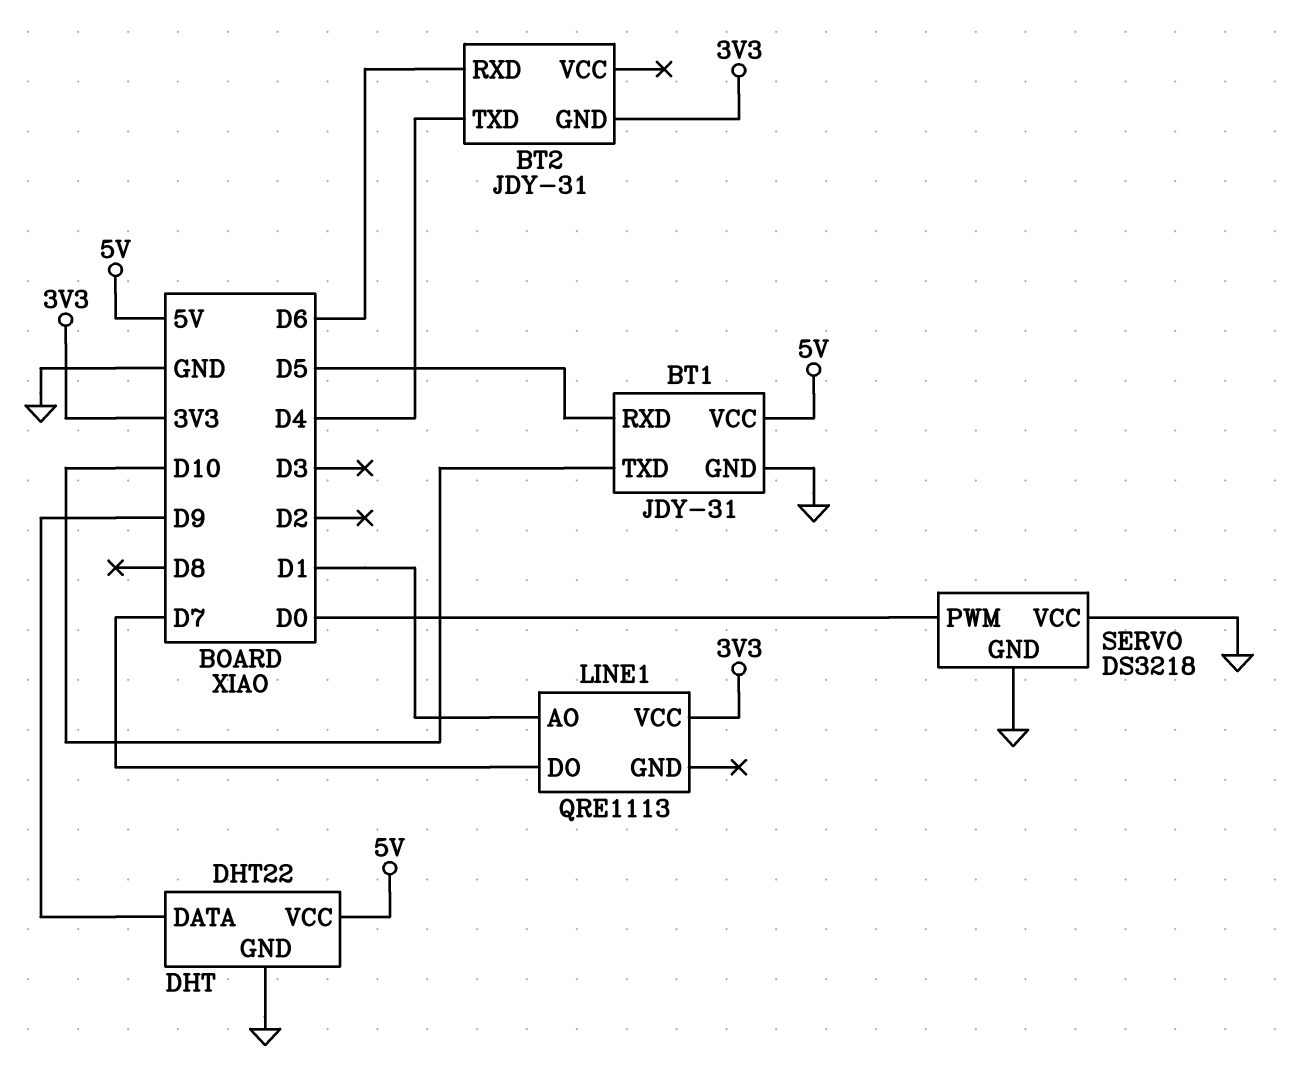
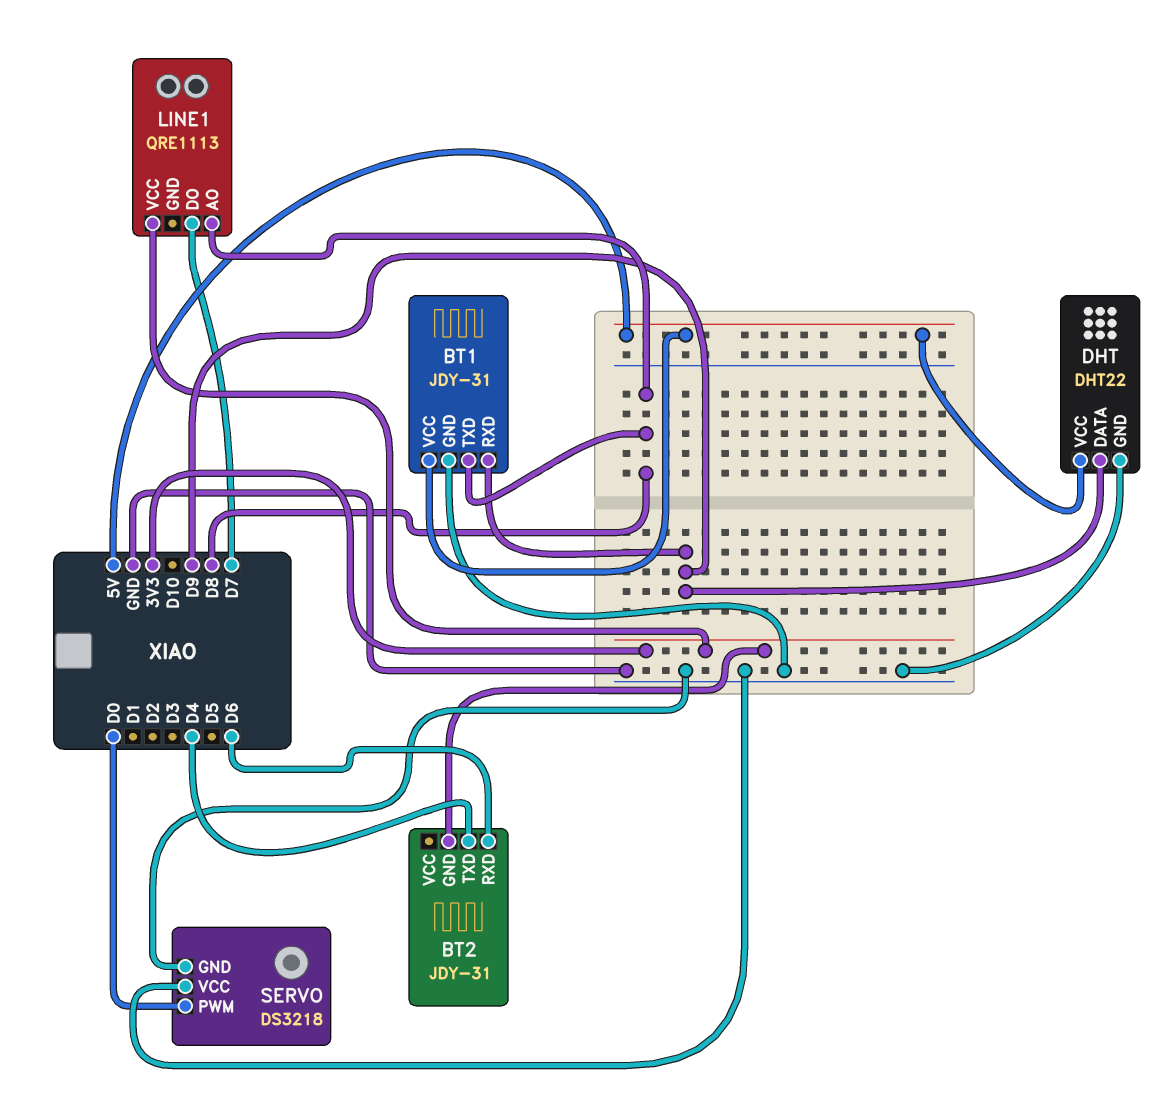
BT1 pin RXD: D5 -> D9
BT1 pin TXD: D10 -> D8
LINE1 pin AO: D1 -> D8

